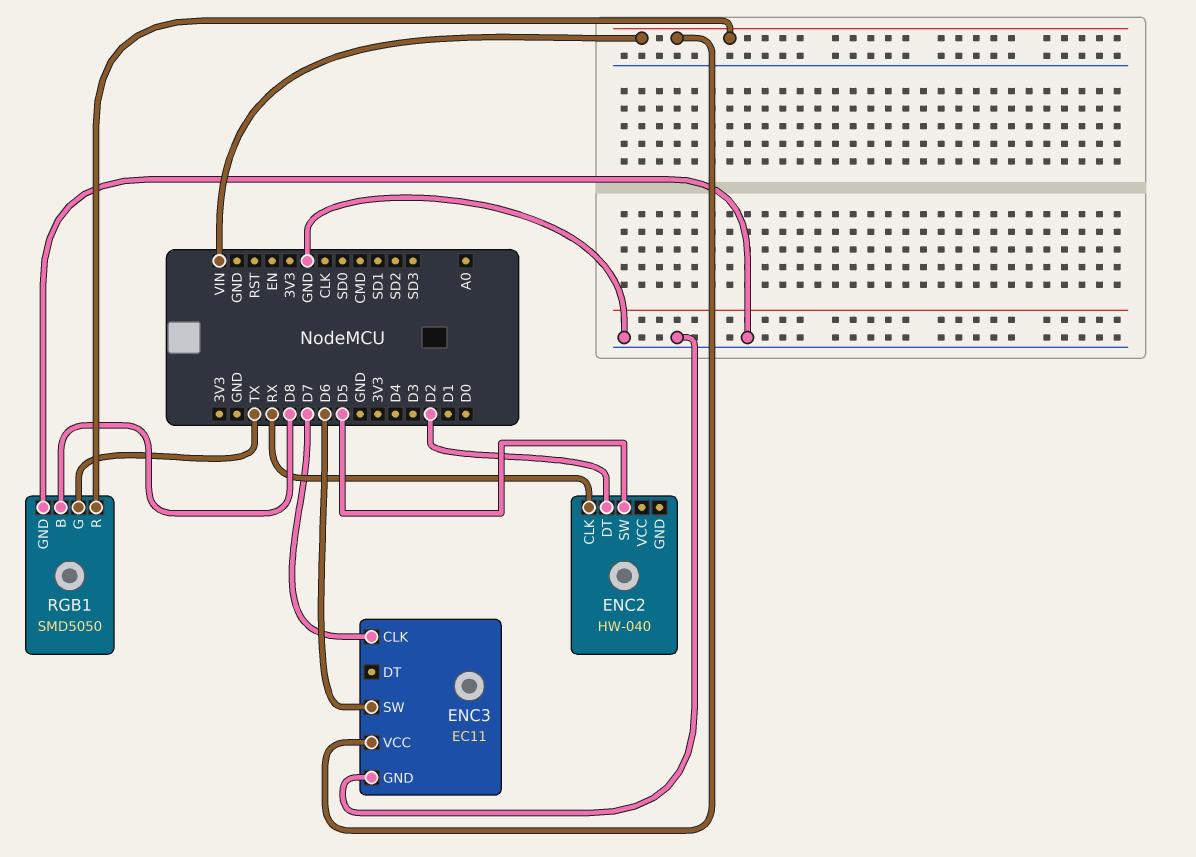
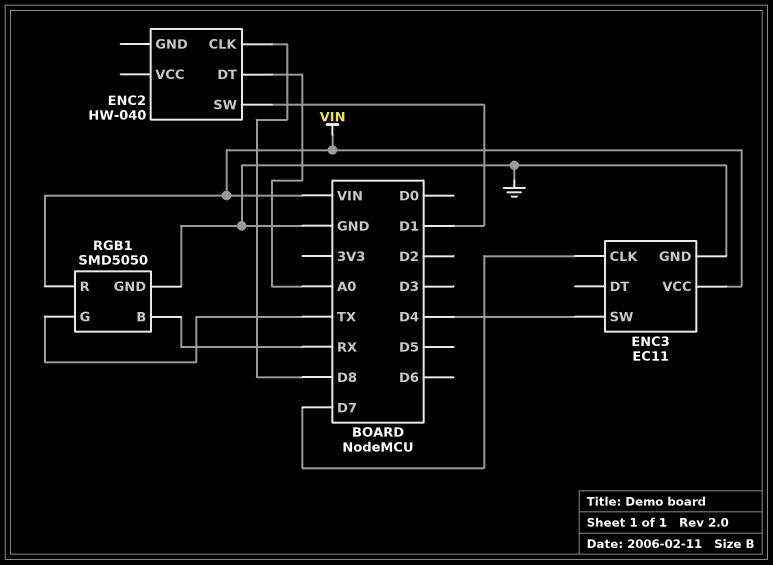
ENC2 pin CLK: RX -> D8
ENC2 pin DT: D2 -> A0
ENC2 pin SW: D5 -> D1
ENC3 pin SW: D6 -> D4
RGB1 pin B: D8 -> RX

